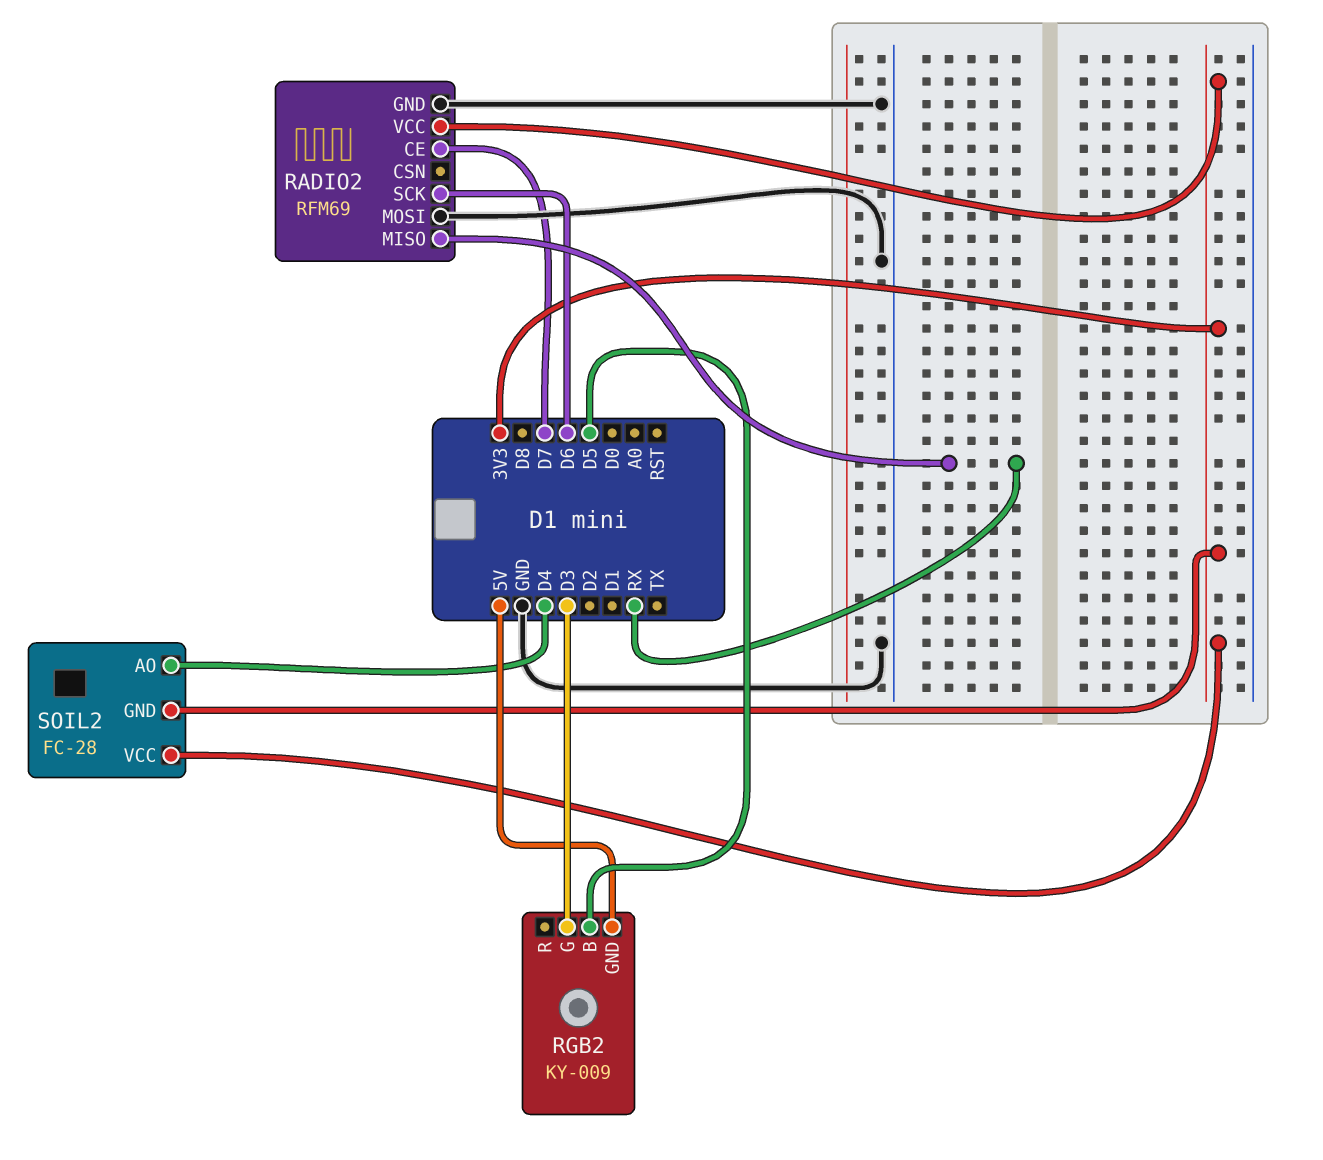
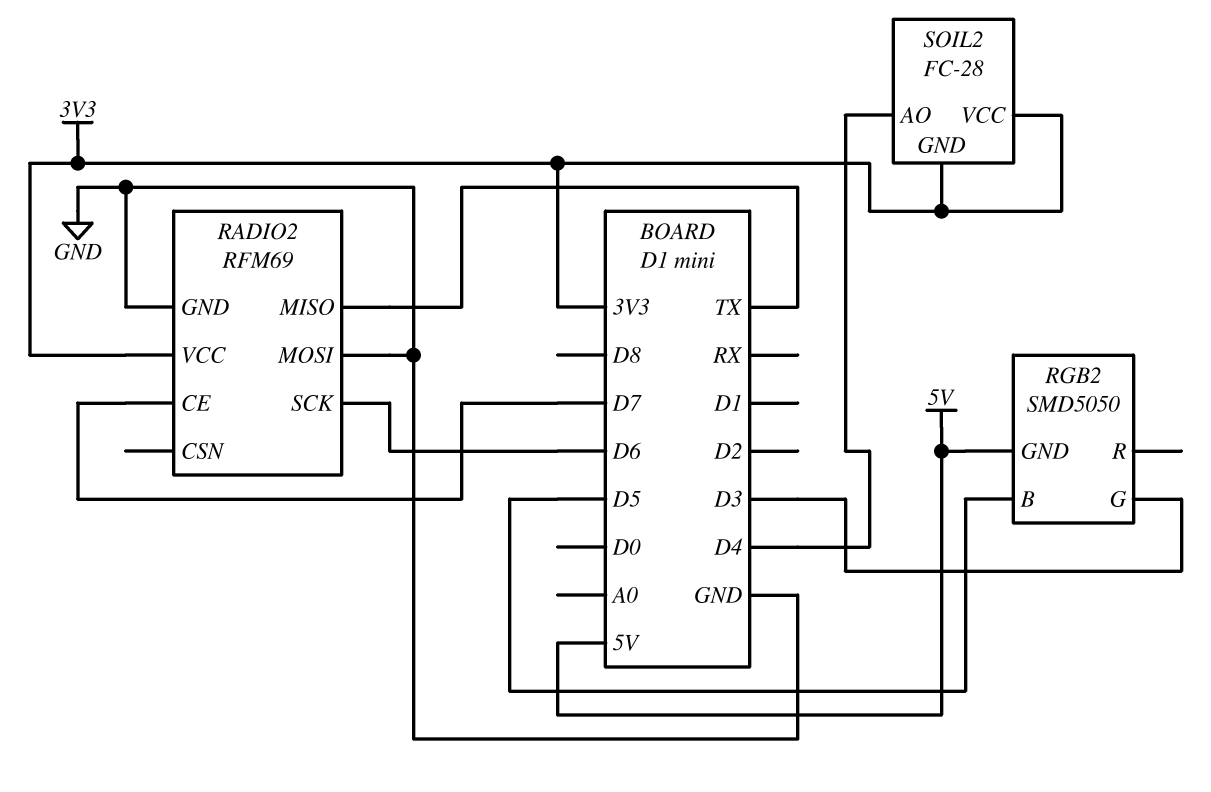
RADIO2 pin MISO: RX -> TX
RGB2: KY-009 -> SMD5050

